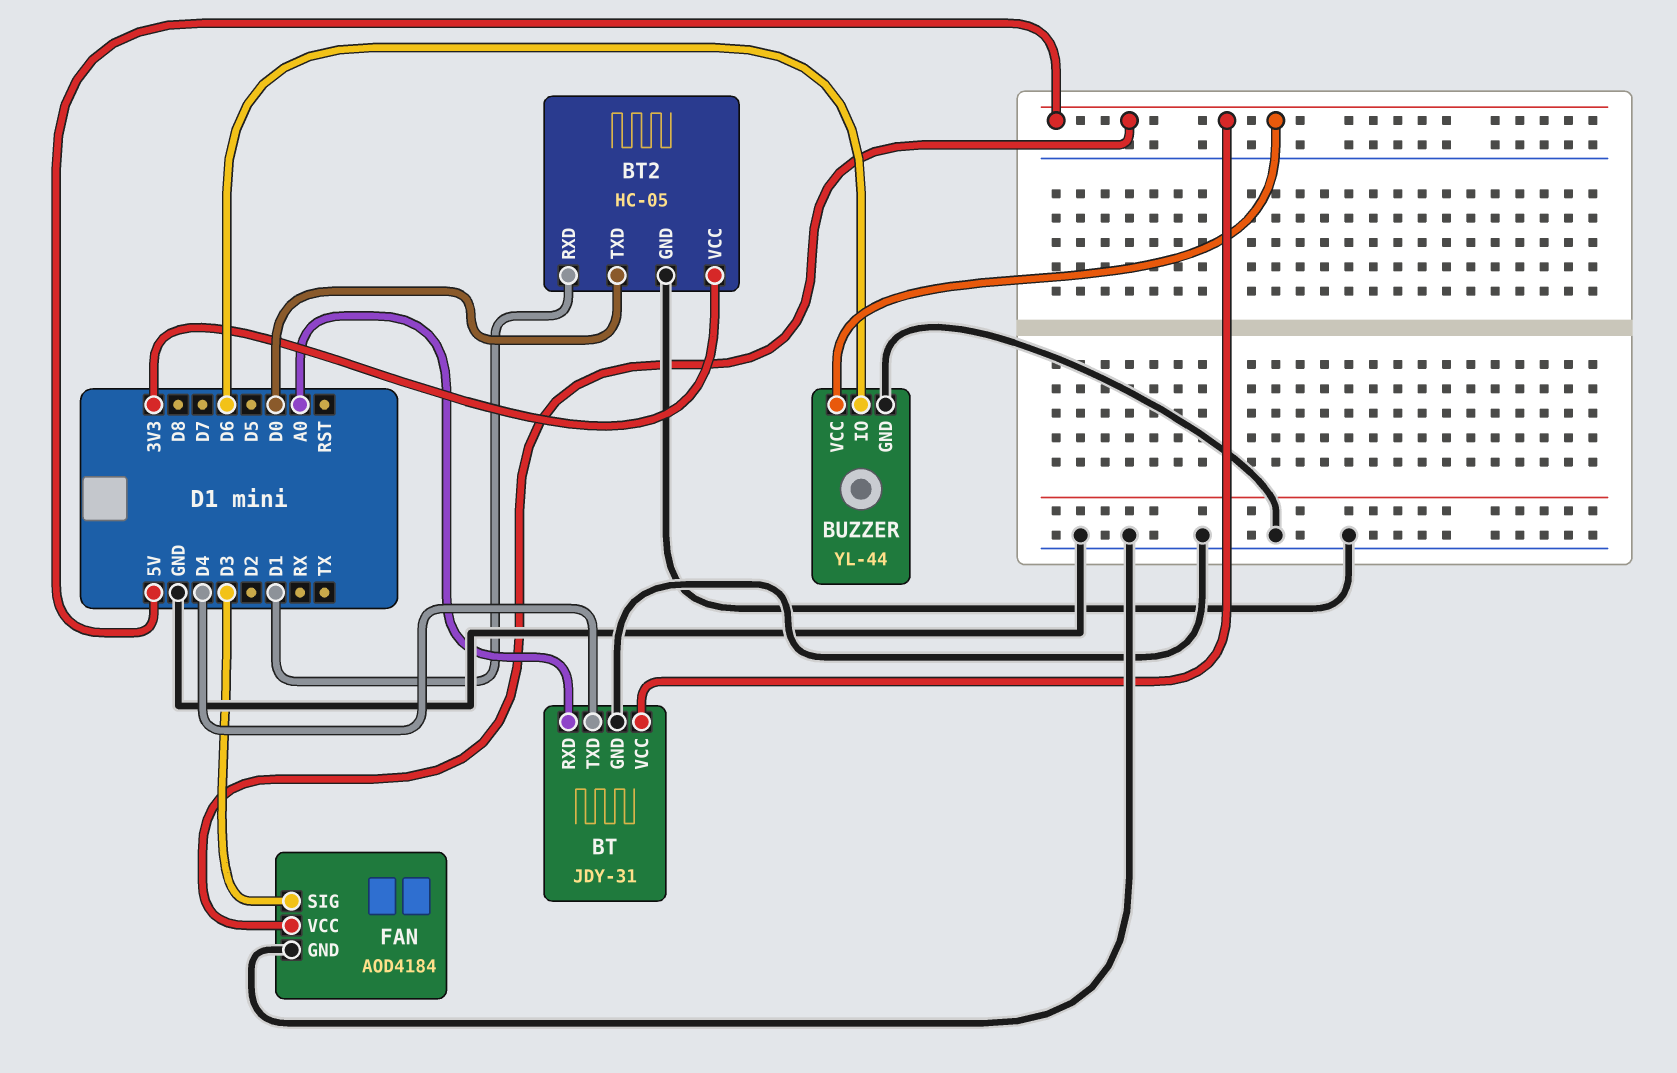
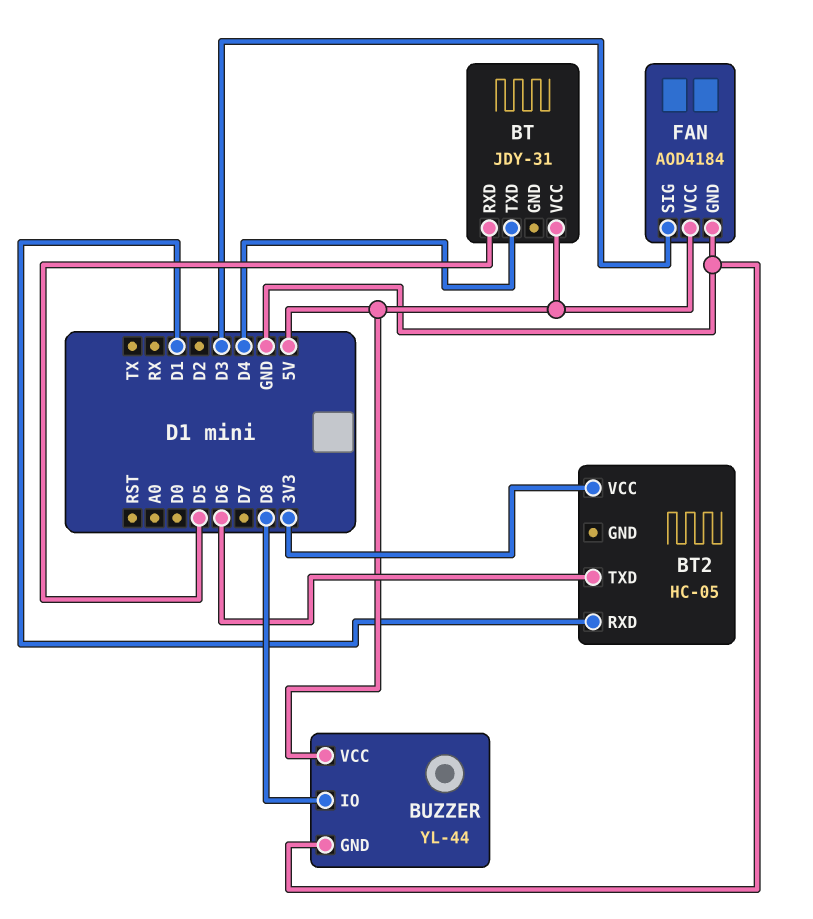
BT pin GND: GND -> none
BT pin RXD: A0 -> D5
BT2 pin GND: GND -> none
BT2 pin TXD: D0 -> D6
BUZZER pin IO: D6 -> D8

